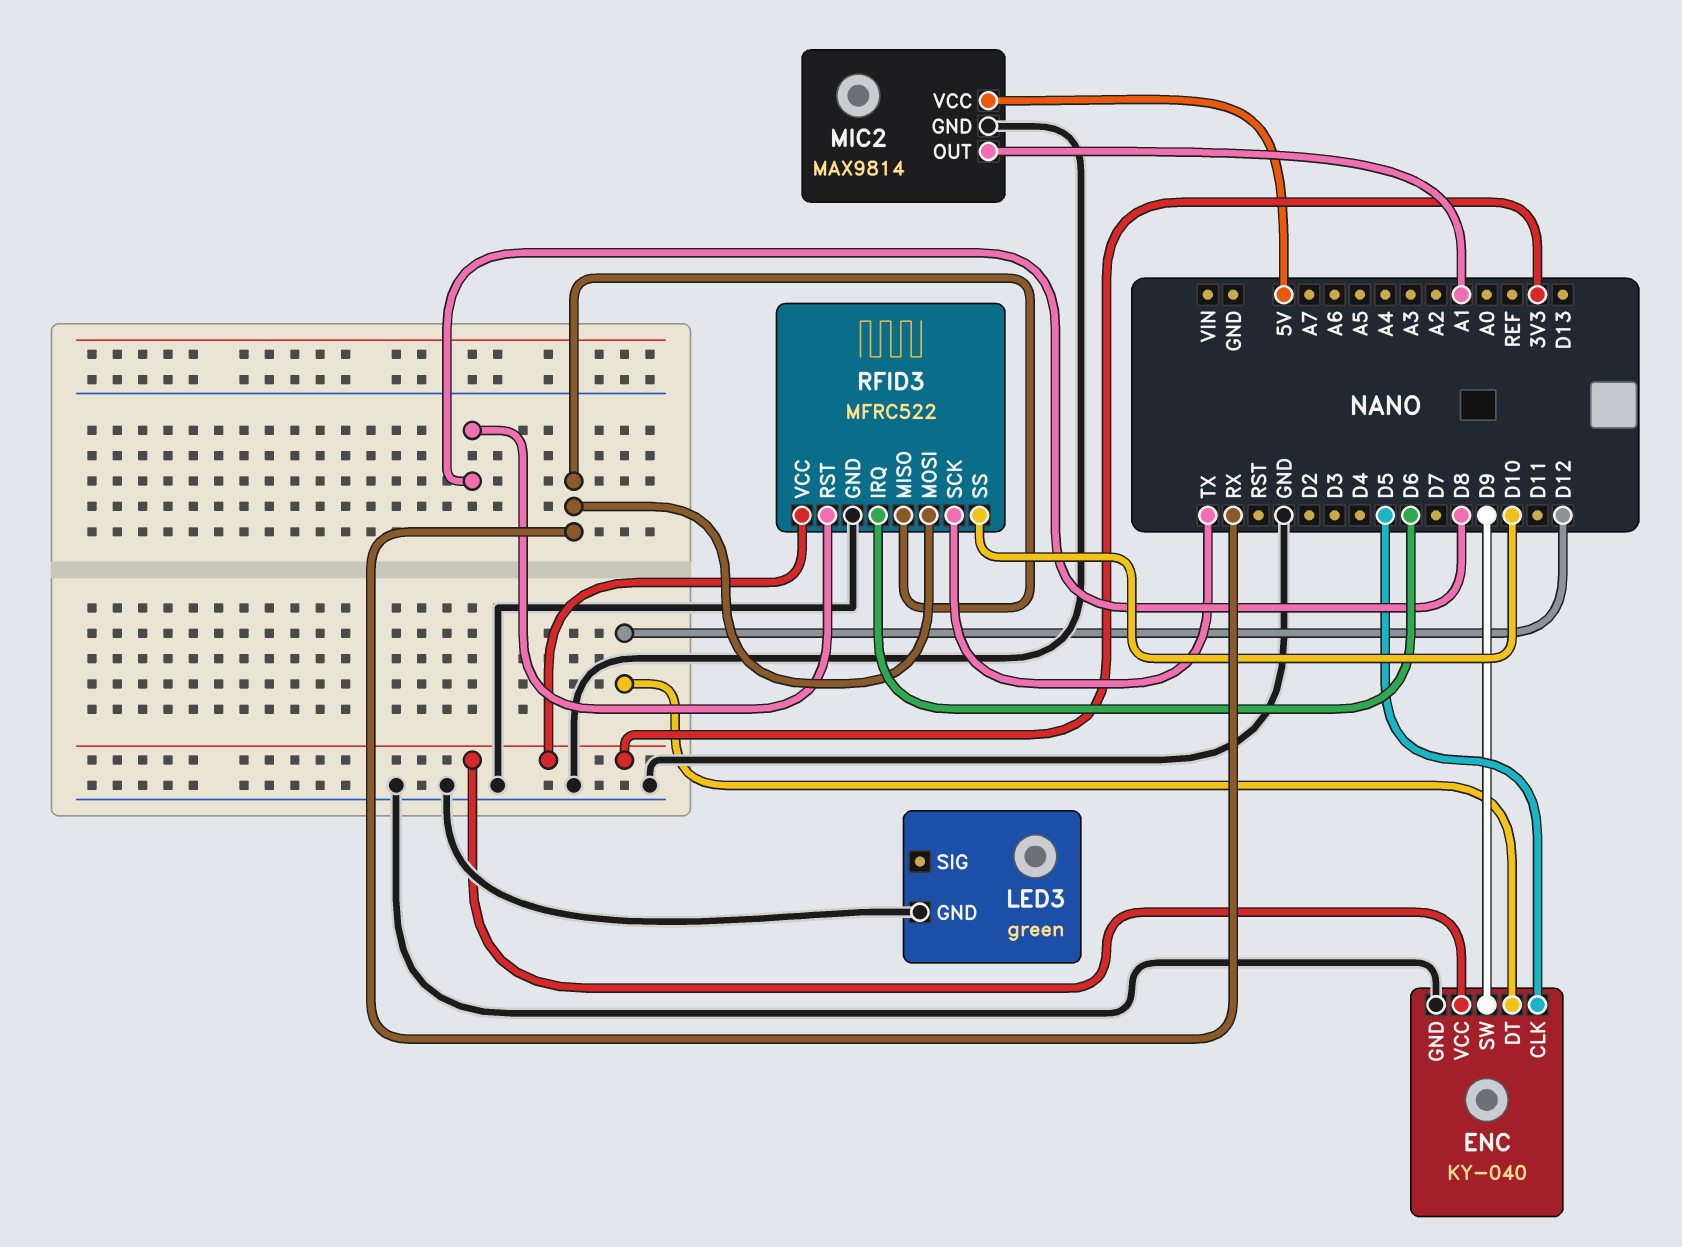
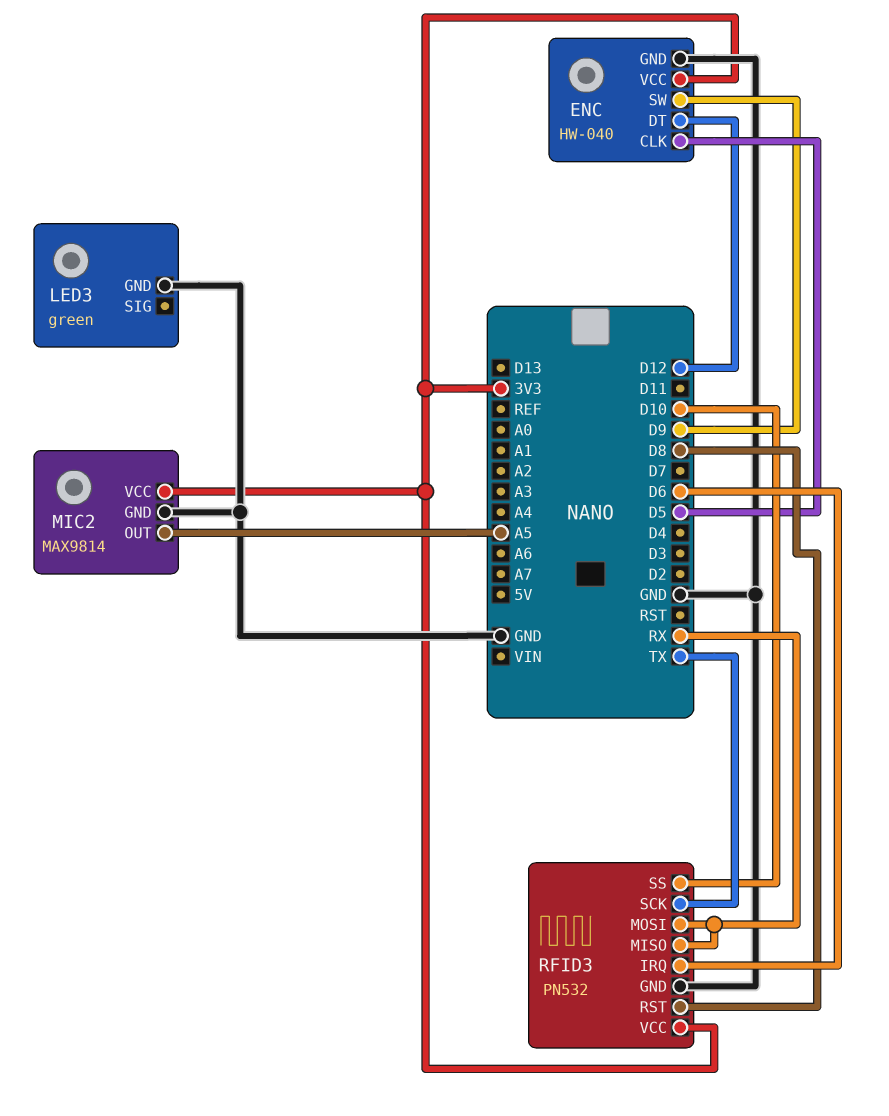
ENC: KY-040 -> HW-040
MIC2 pin OUT: A1 -> A5
MIC2 pin VCC: 5V -> 3V3
RFID3: MFRC522 -> PN532

